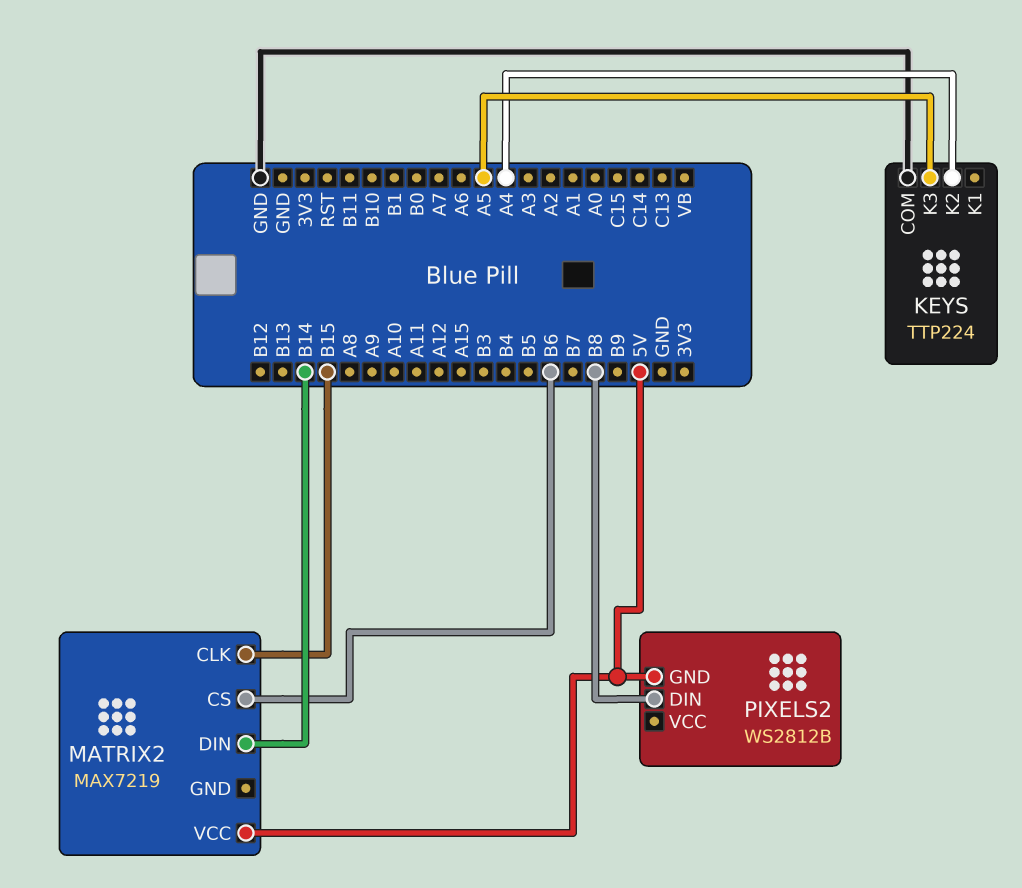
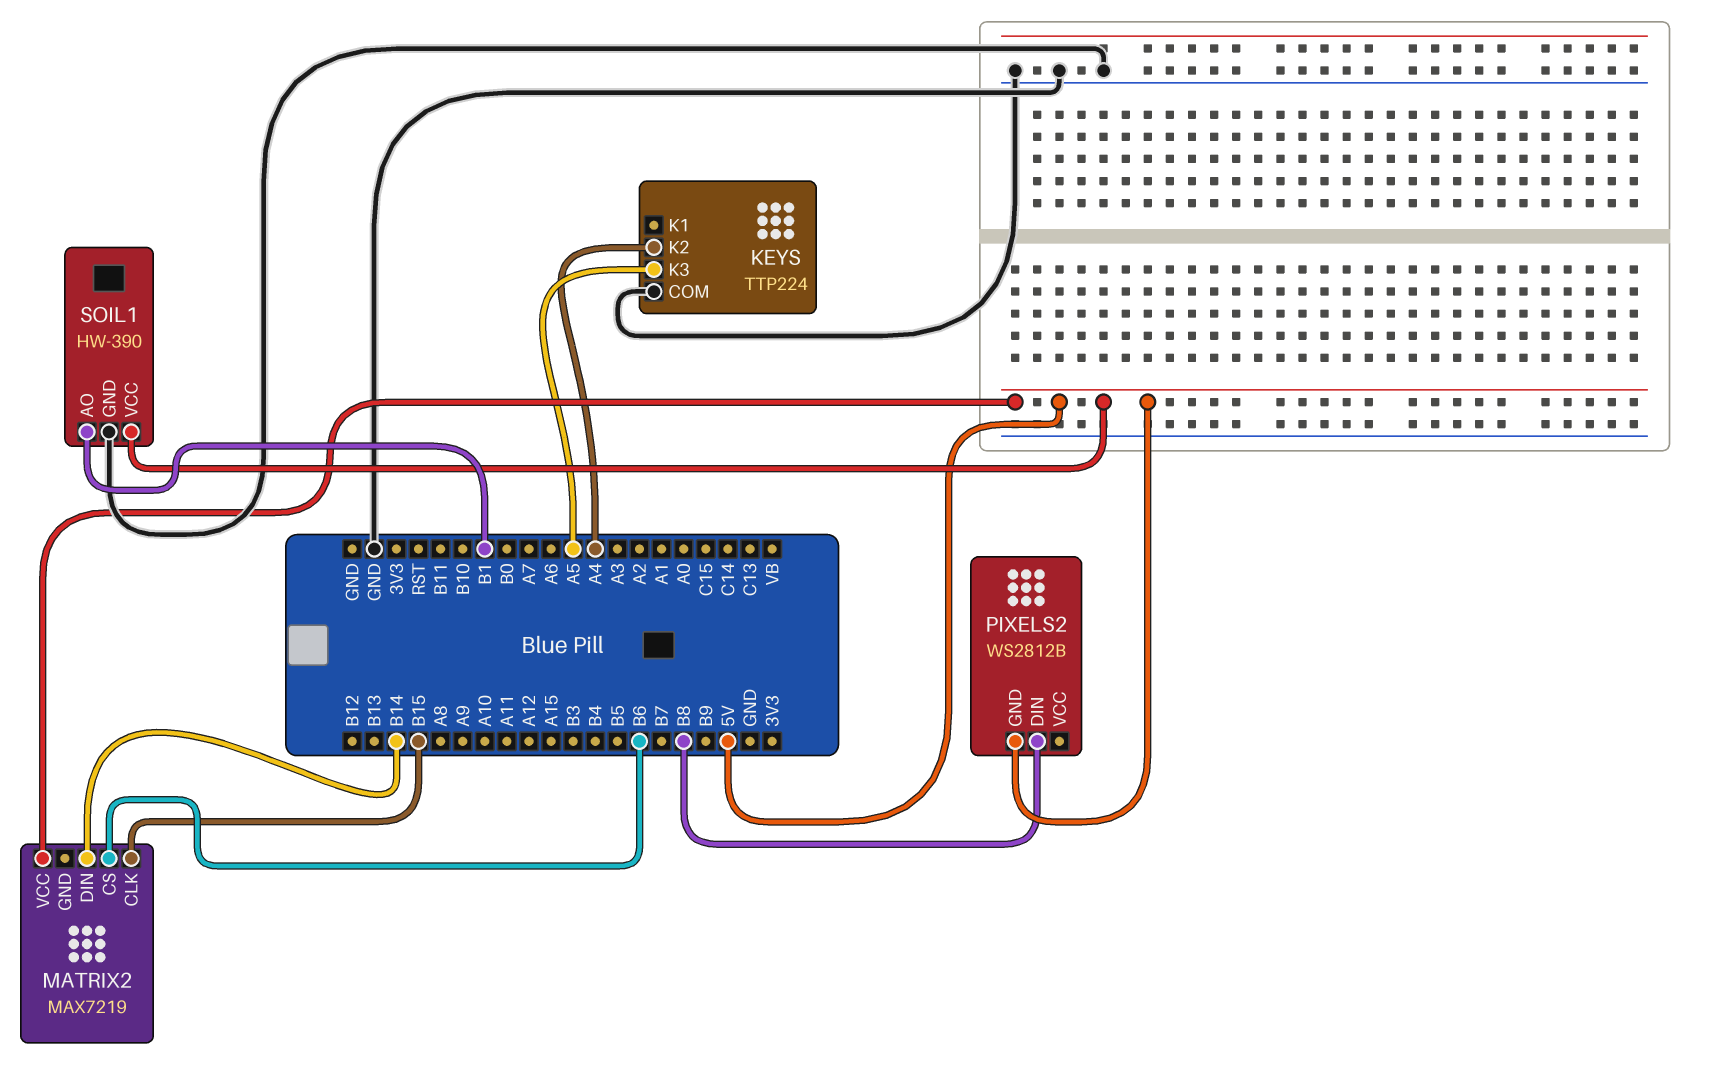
SOIL1: none -> HW-390
SOIL1 pin AO: none -> B1
SOIL1 pin GND: none -> GND
SOIL1 pin VCC: none -> 5V

